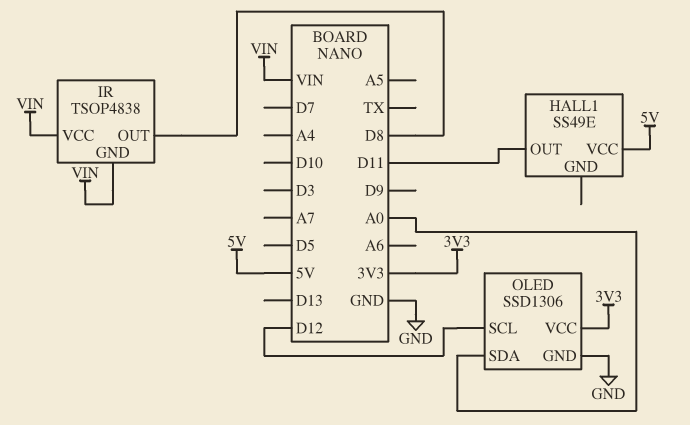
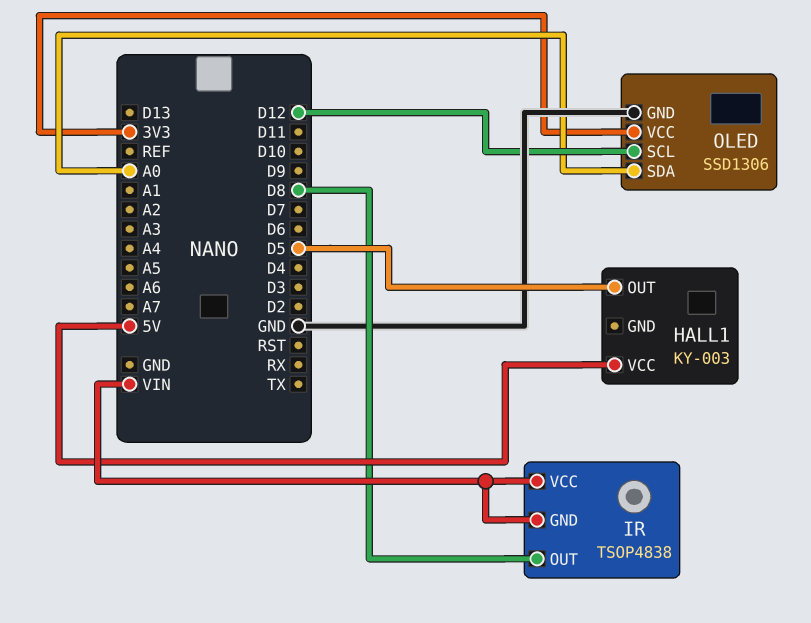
HALL1: SS49E -> KY-003
HALL1 pin OUT: D11 -> D5

